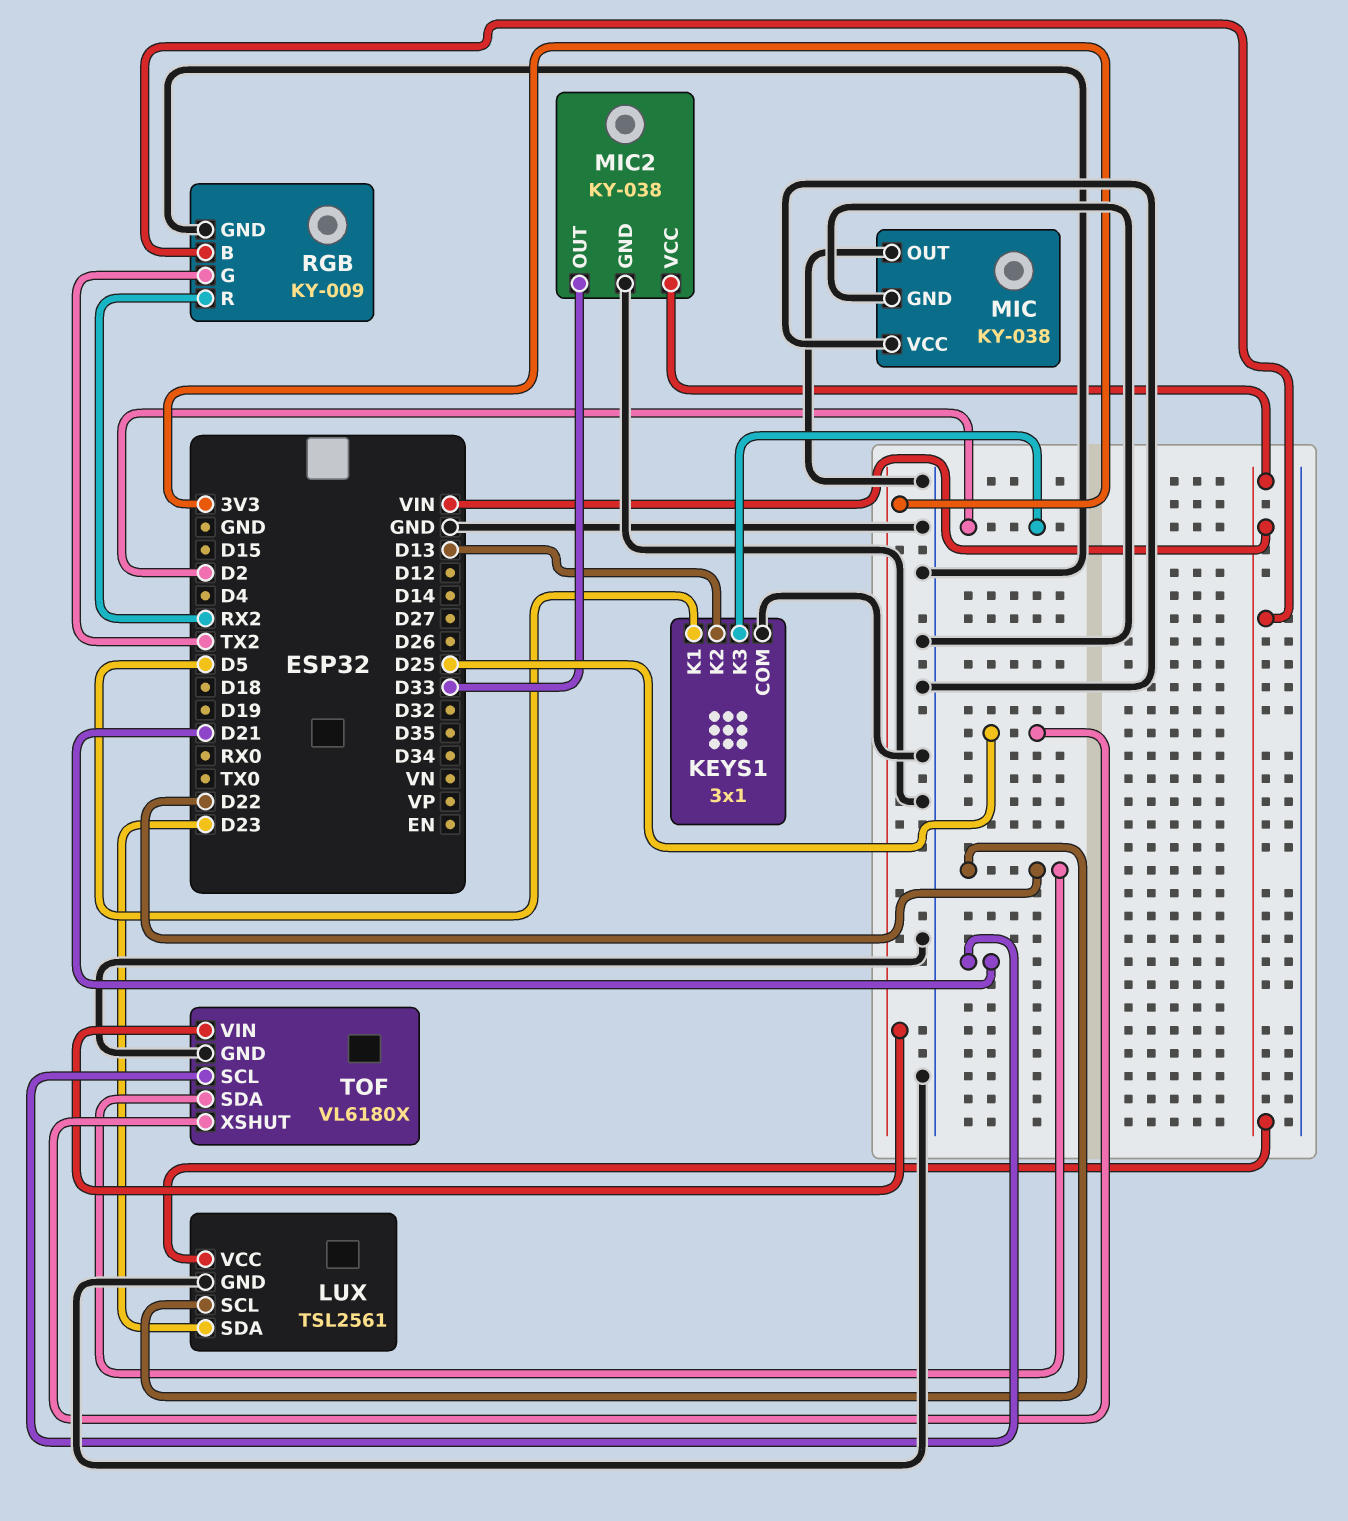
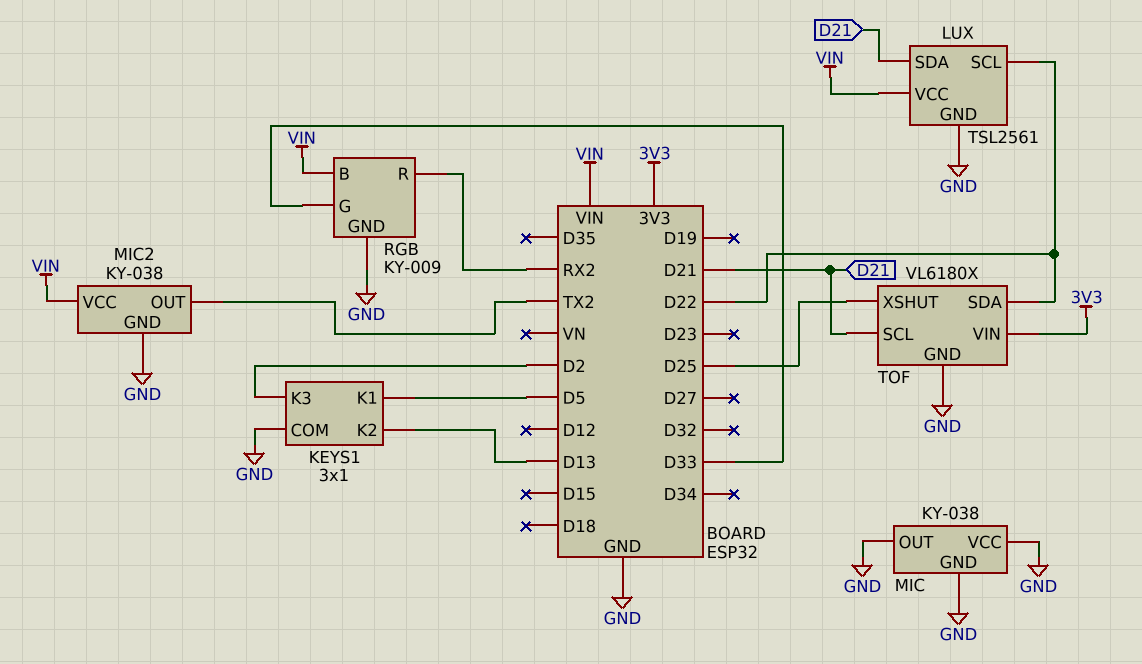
LUX pin SDA: D23 -> D21
MIC2 pin OUT: D33 -> TX2
RGB pin G: TX2 -> D33

